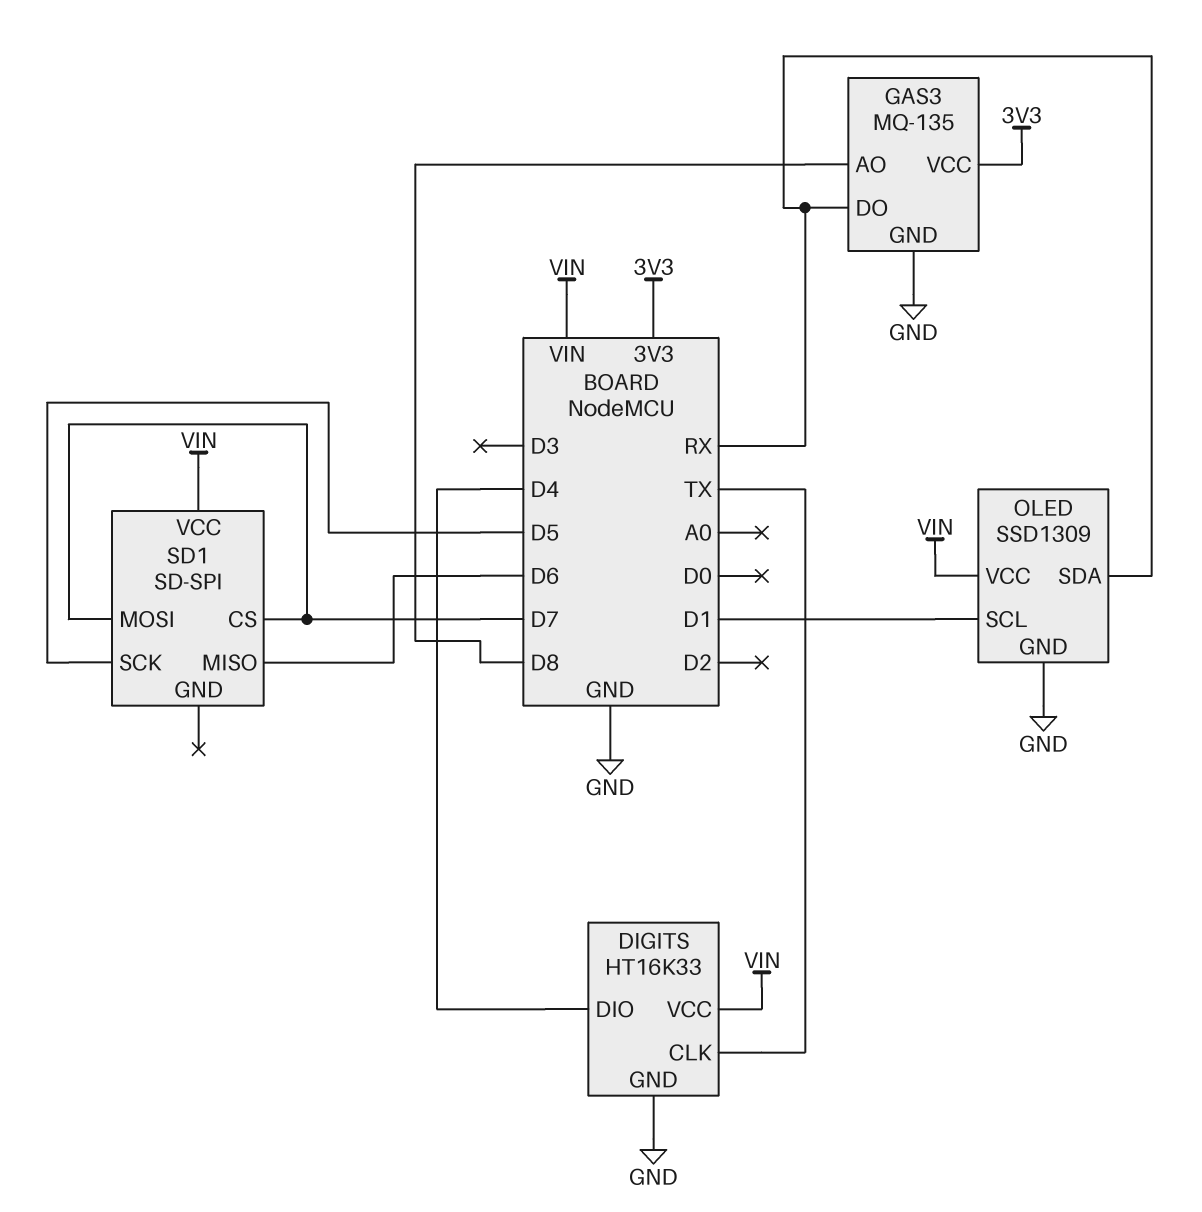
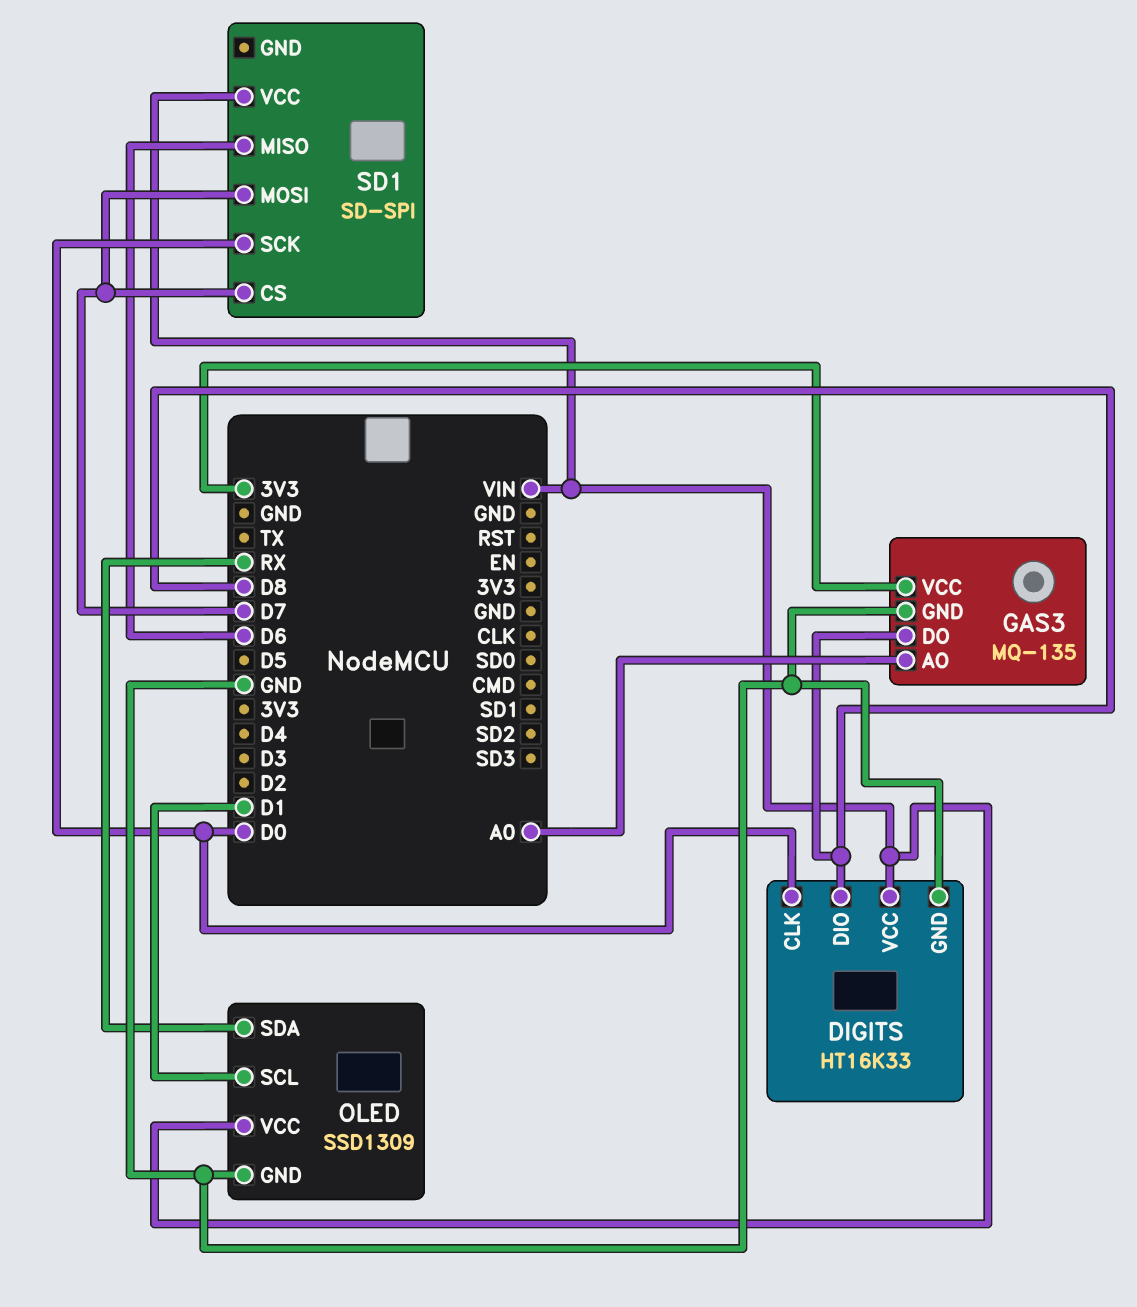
DIGITS pin CLK: TX -> D0
DIGITS pin DIO: D4 -> D8
GAS3 pin AO: D8 -> A0
GAS3 pin DO: RX -> D8
SD1 pin SCK: D5 -> D0

